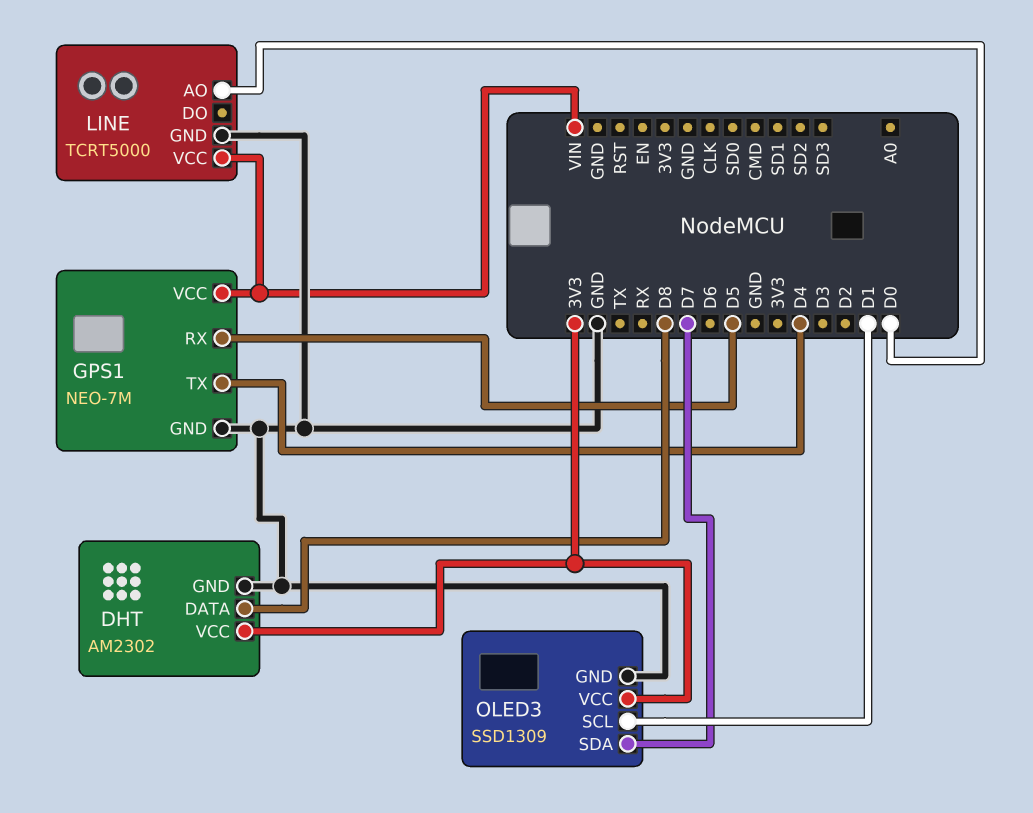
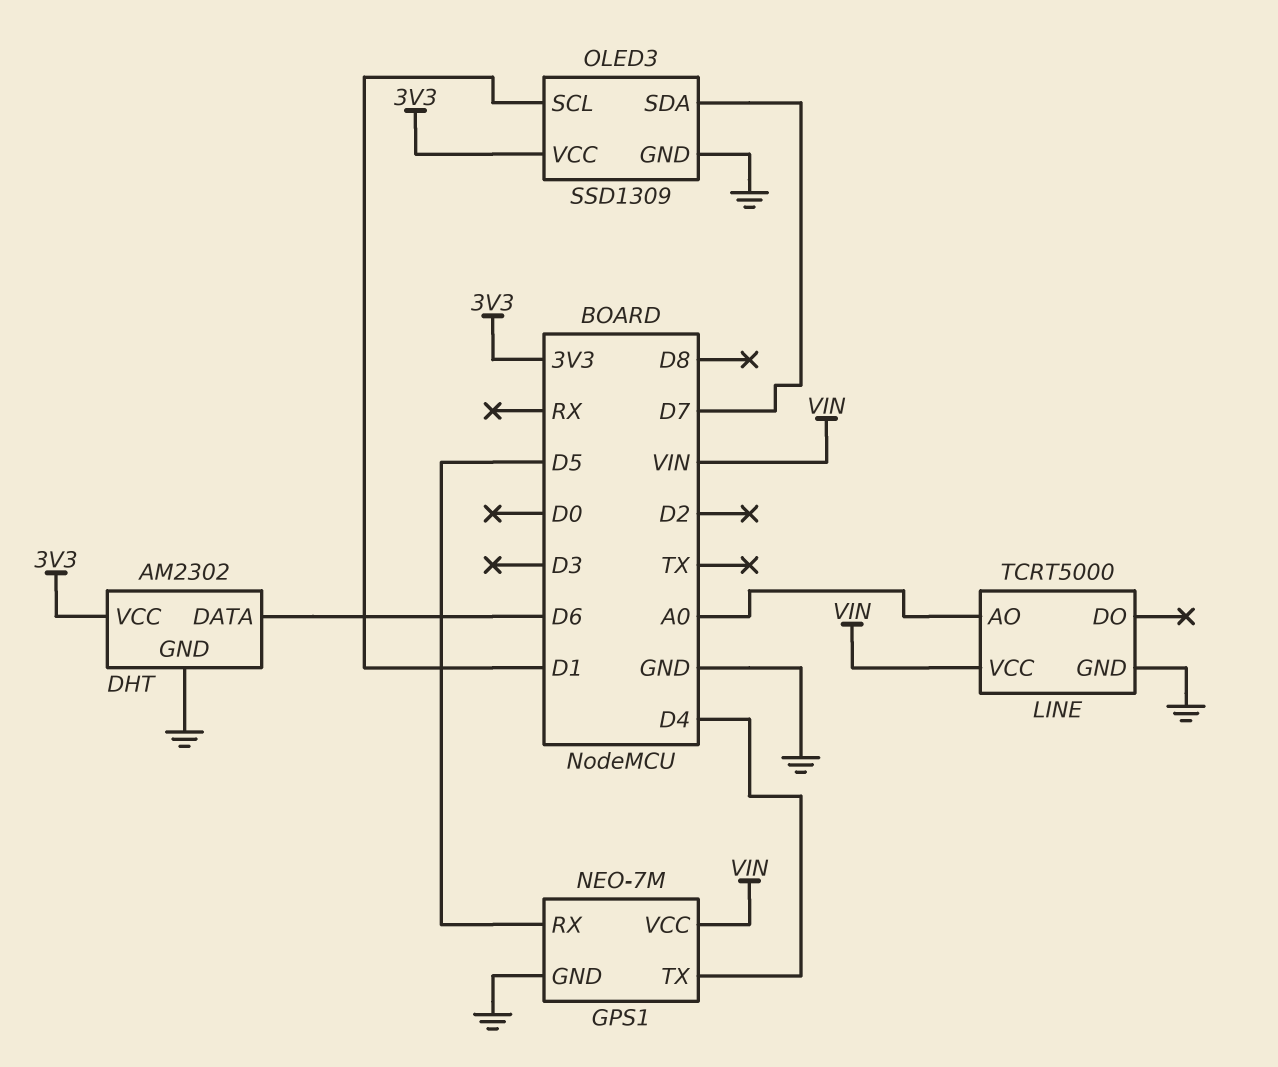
DHT pin DATA: D8 -> D6
LINE pin AO: D0 -> A0

